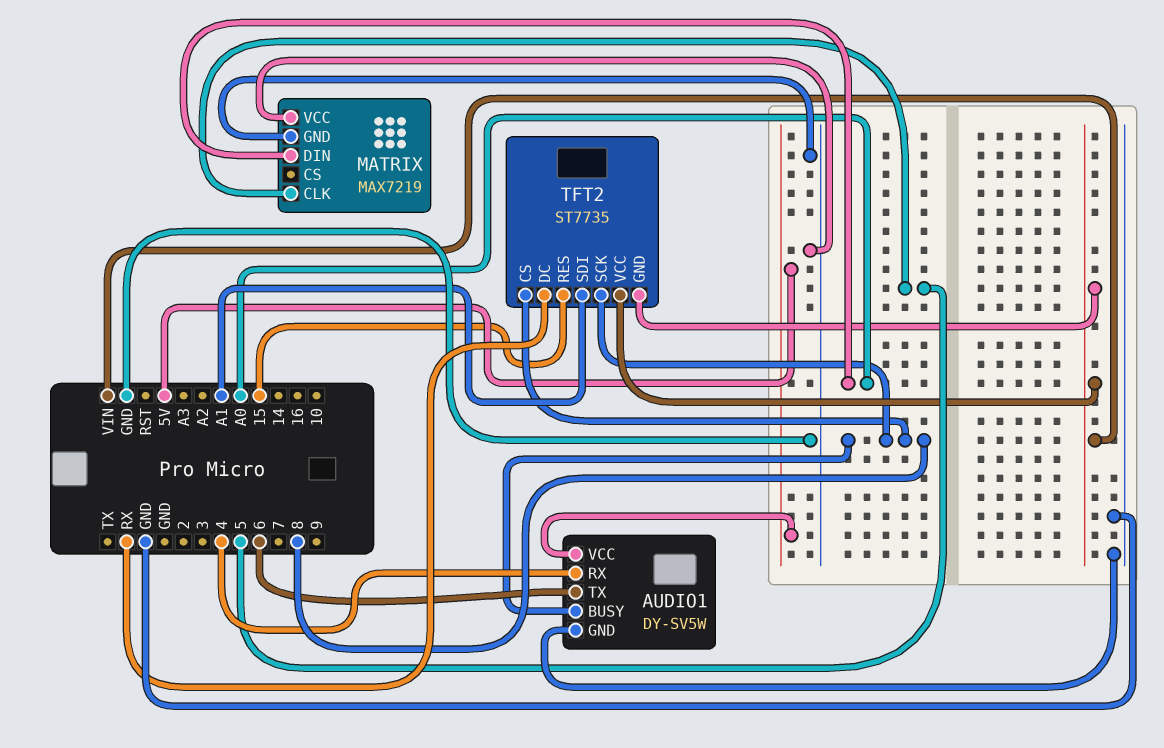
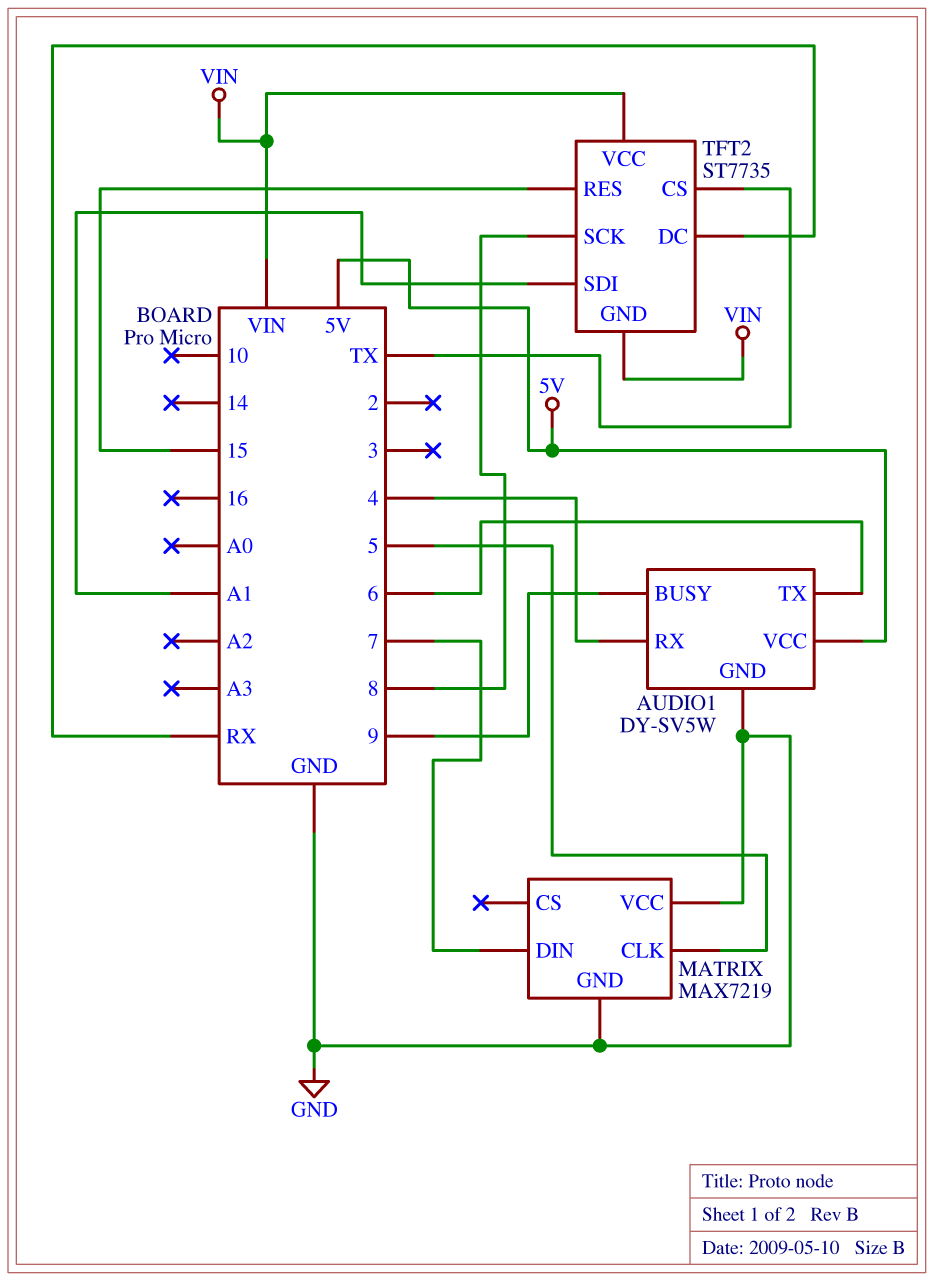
AUDIO1 pin BUSY: 8 -> 9
MATRIX pin DIN: A0 -> 7
TFT2 pin CS: 8 -> TX

